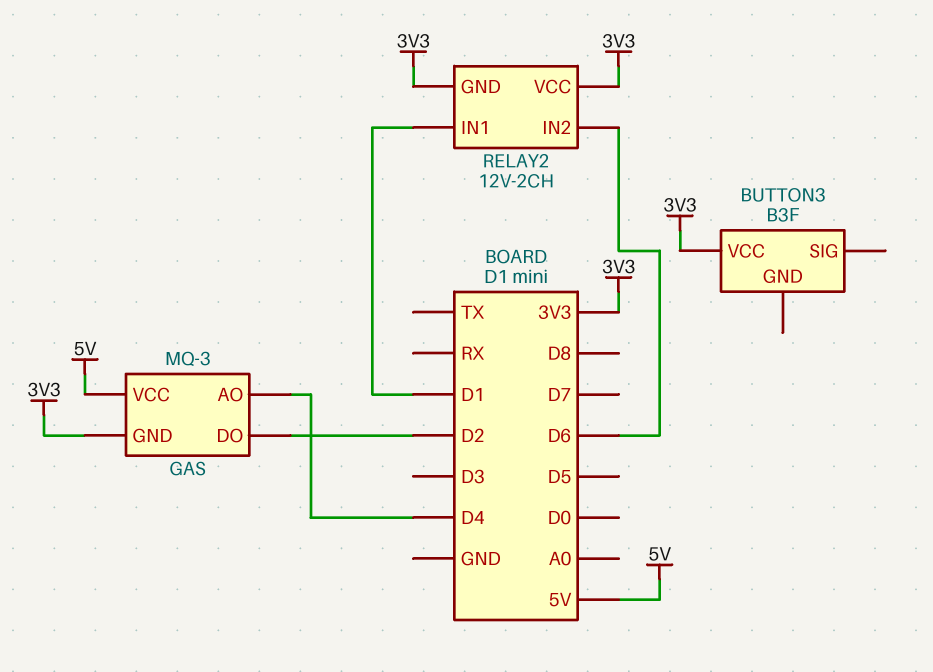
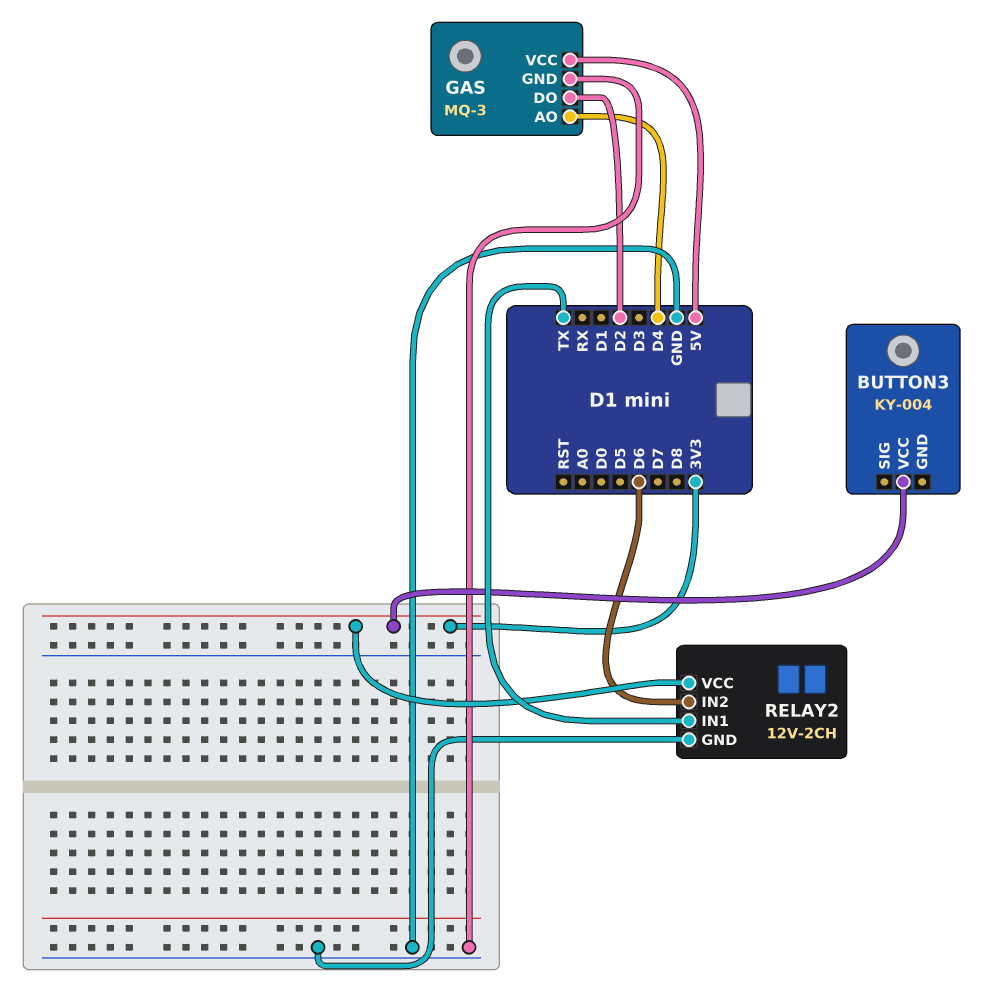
BUTTON3: B3F -> KY-004
GAS pin GND: 3V3 -> GND
RELAY2 pin GND: 3V3 -> GND
RELAY2 pin IN1: D1 -> TX

